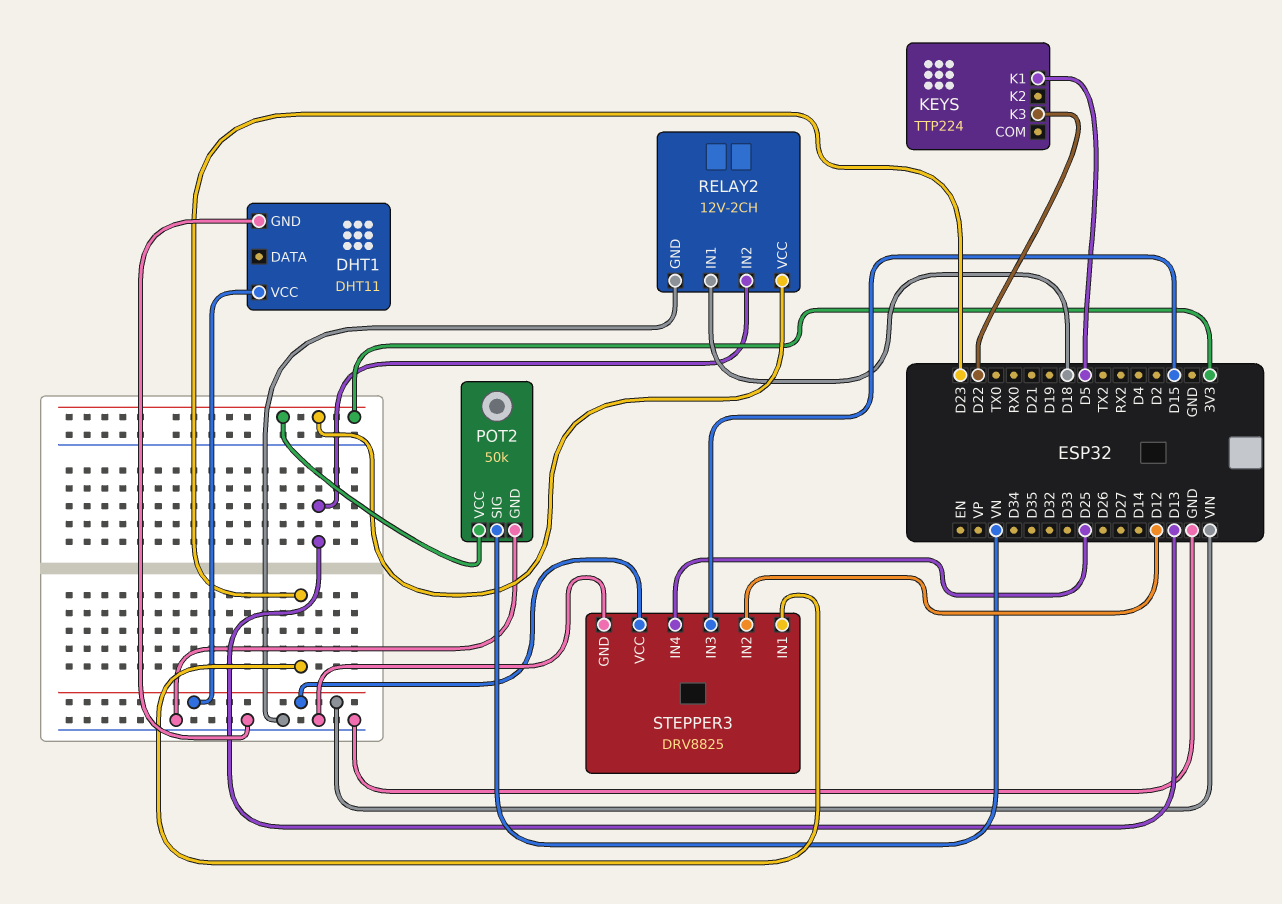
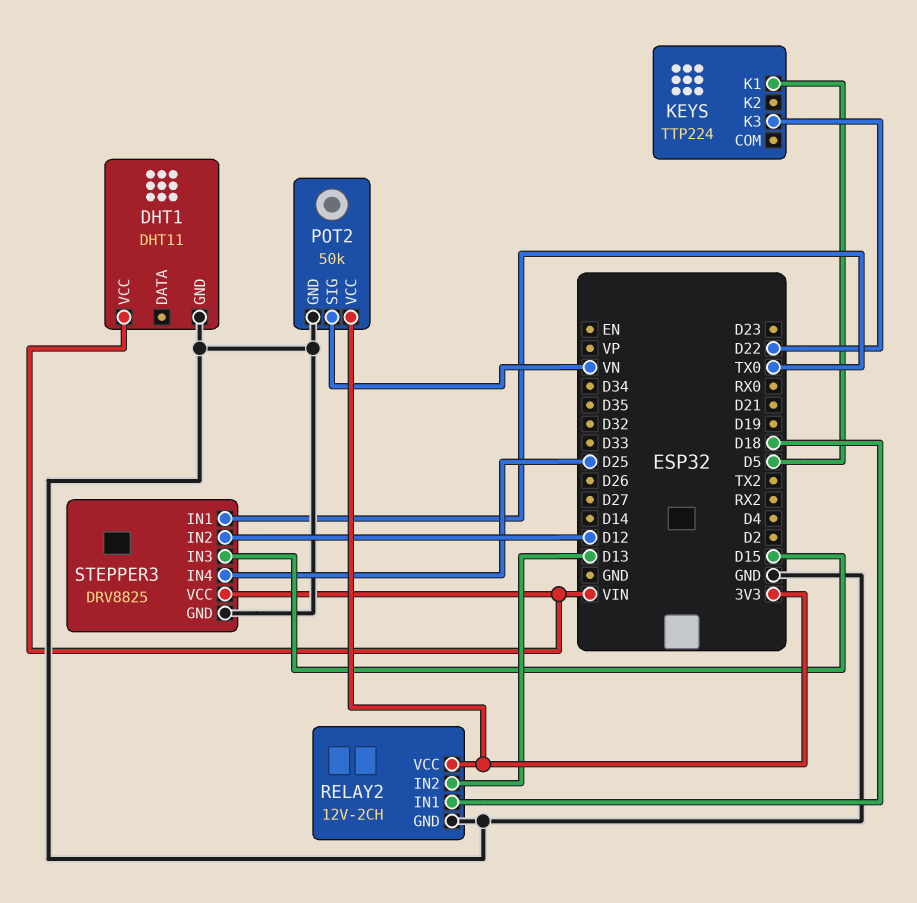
STEPPER3 pin IN1: D23 -> TX0

